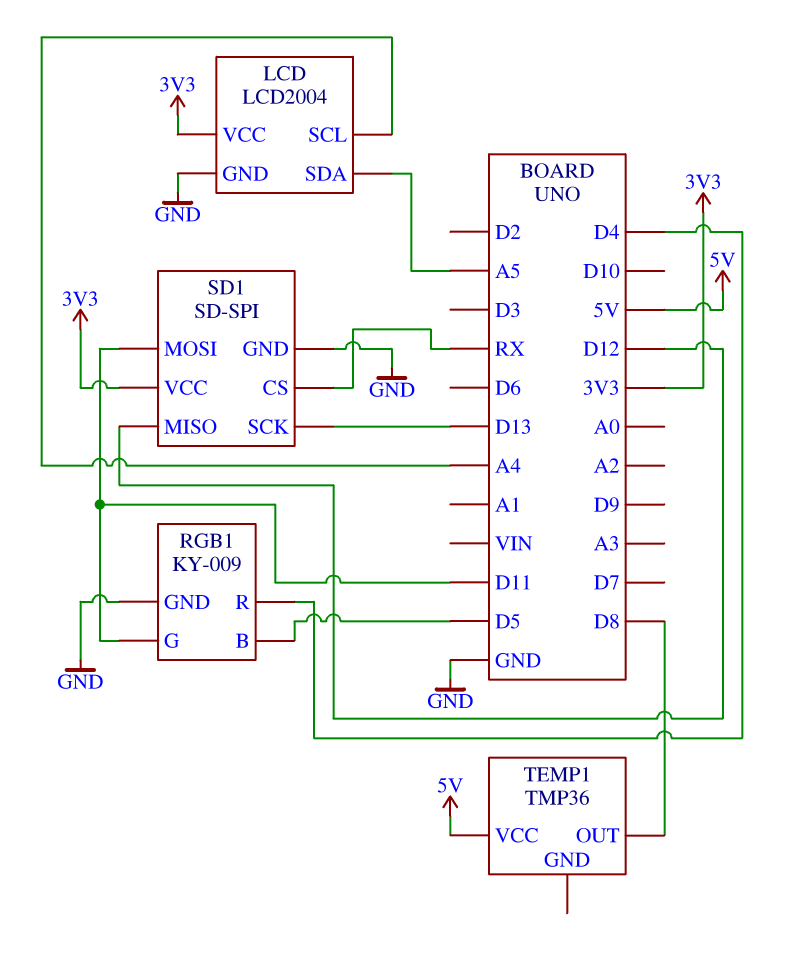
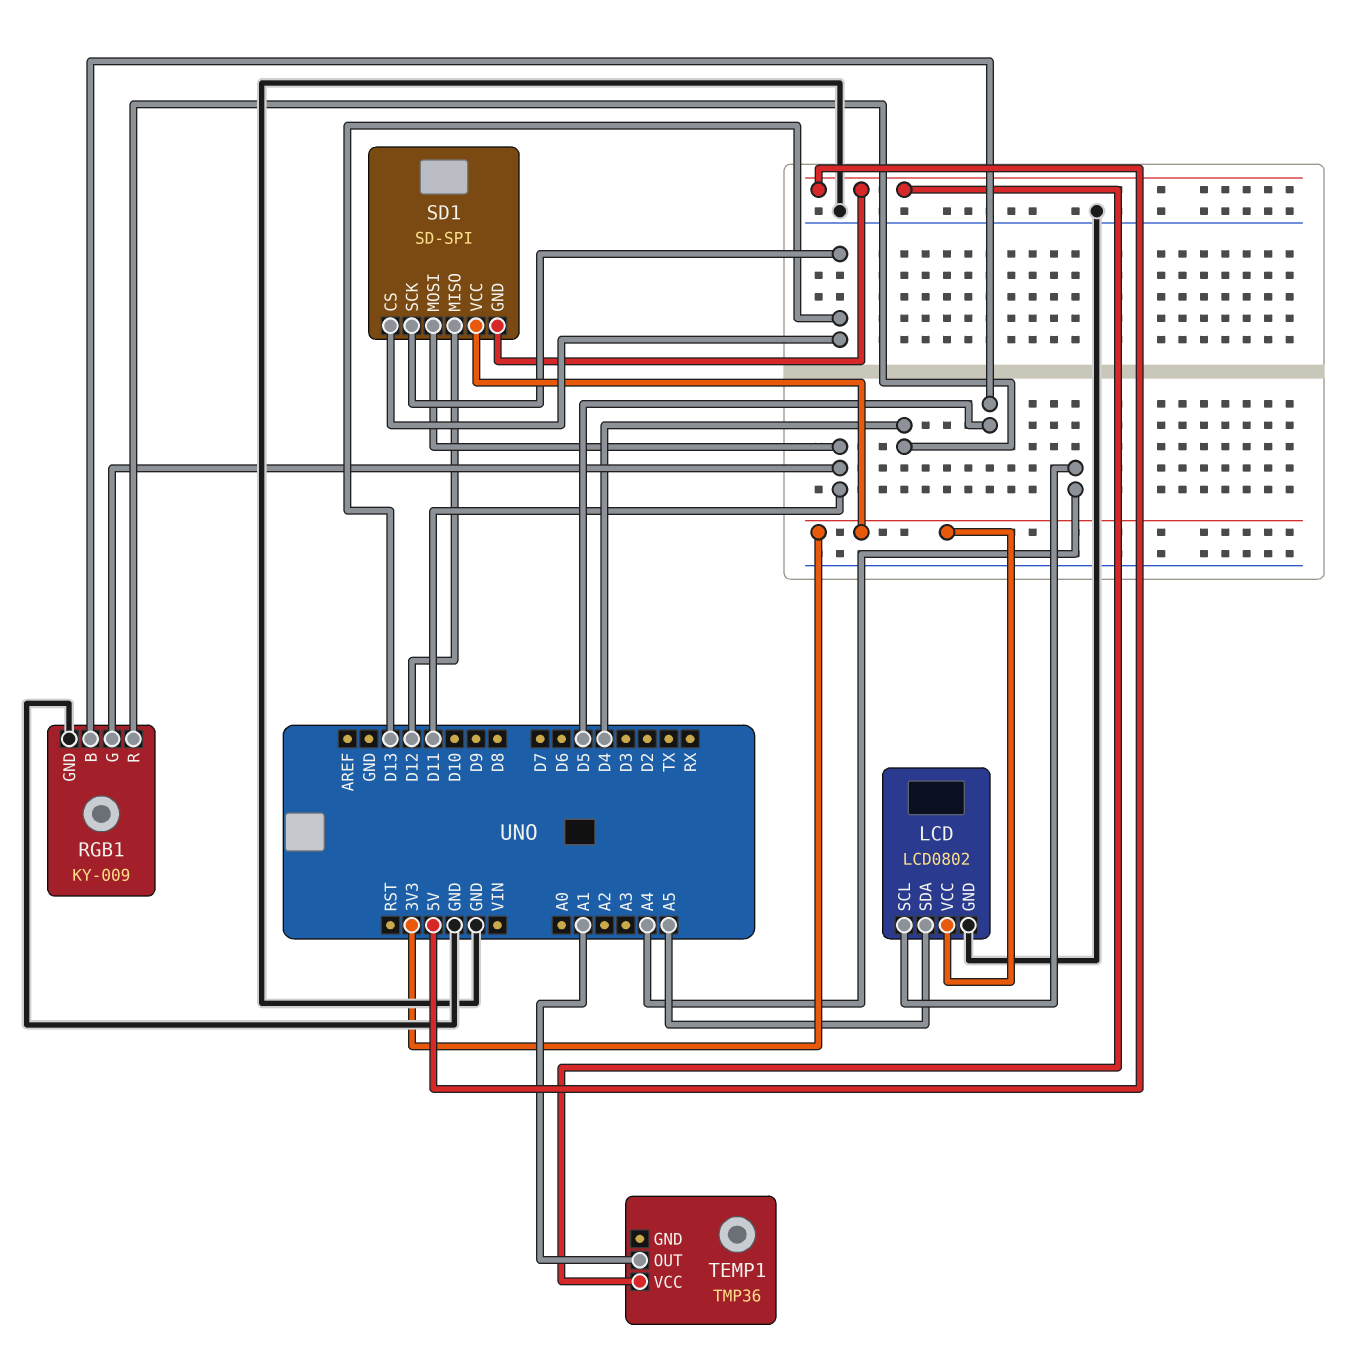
LCD: LCD2004 -> LCD0802
SD1 pin CS: RX -> D13
SD1 pin GND: GND -> 5V
TEMP1 pin OUT: D8 -> A1

